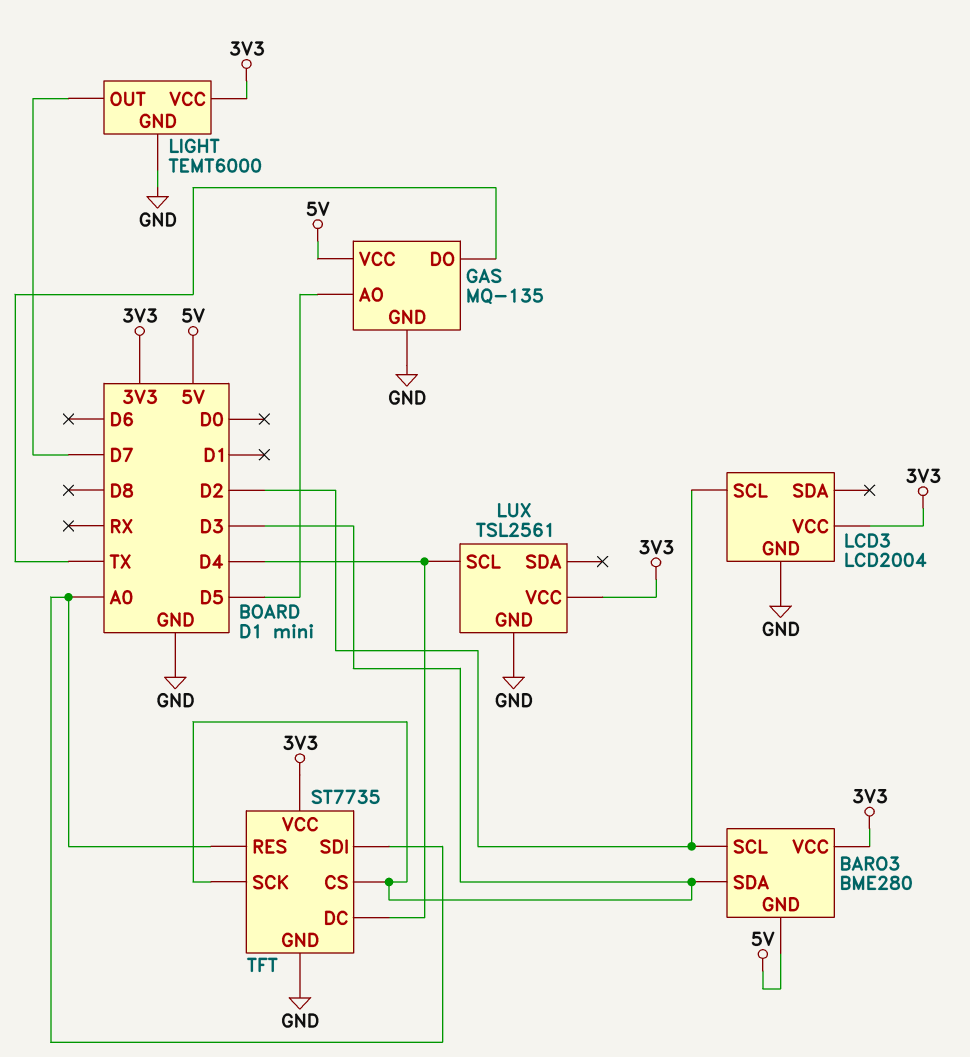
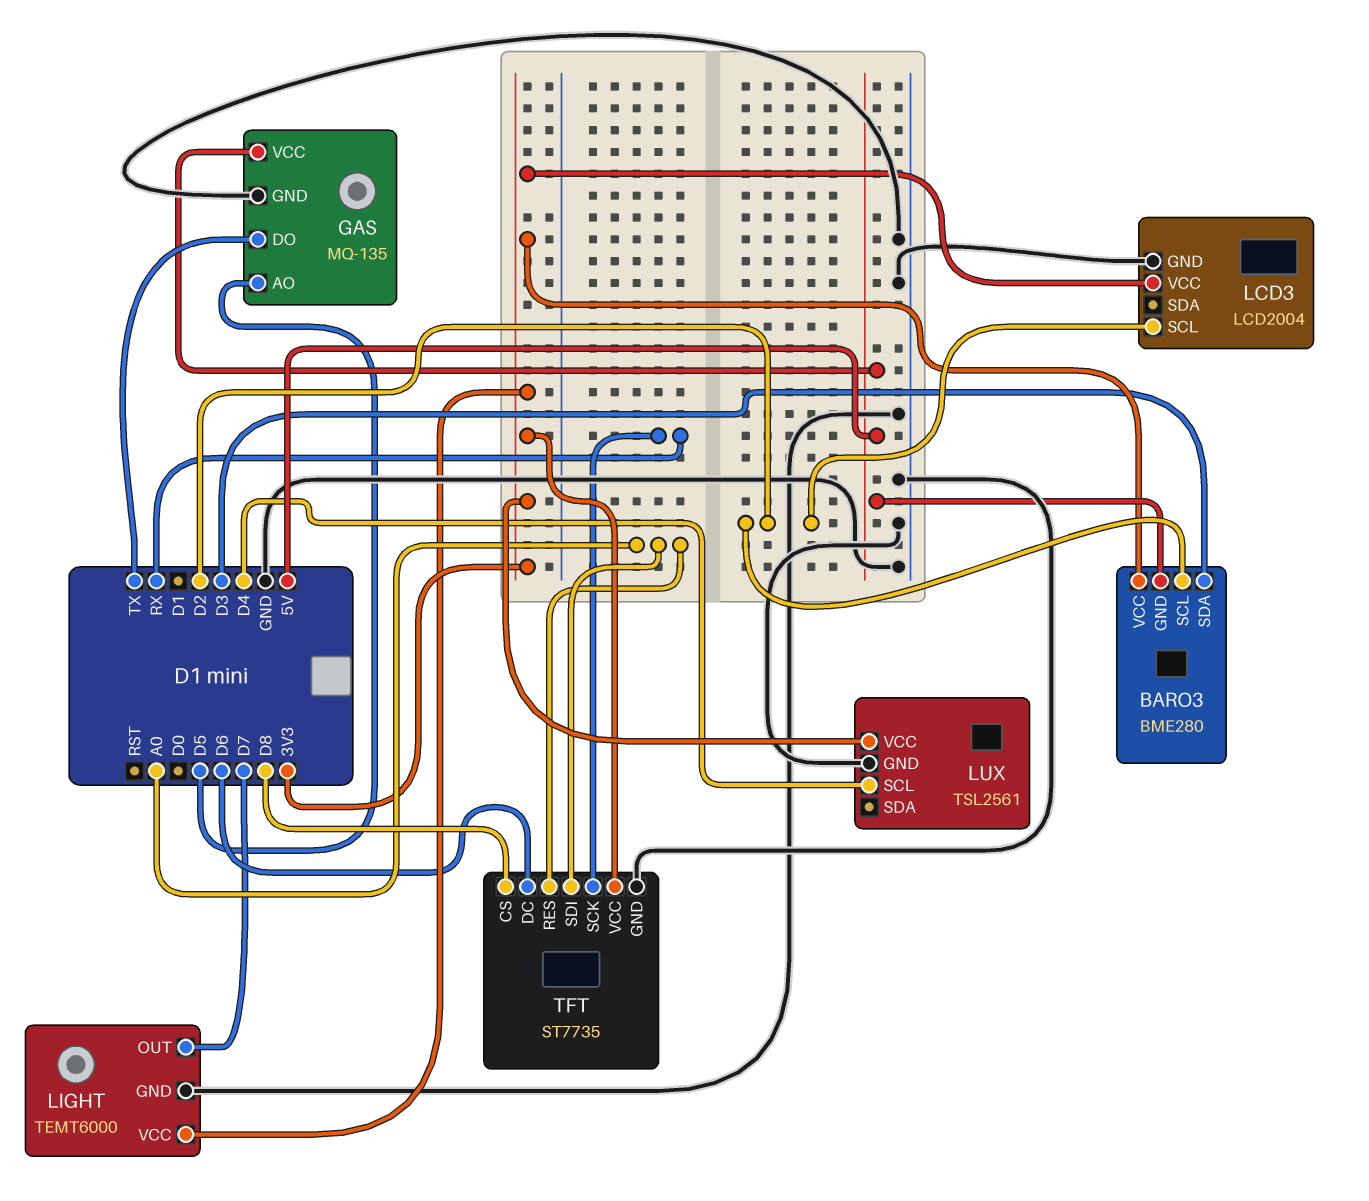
TFT pin CS: D3 -> D8
TFT pin DC: D4 -> D6
TFT pin SCK: D3 -> RX

